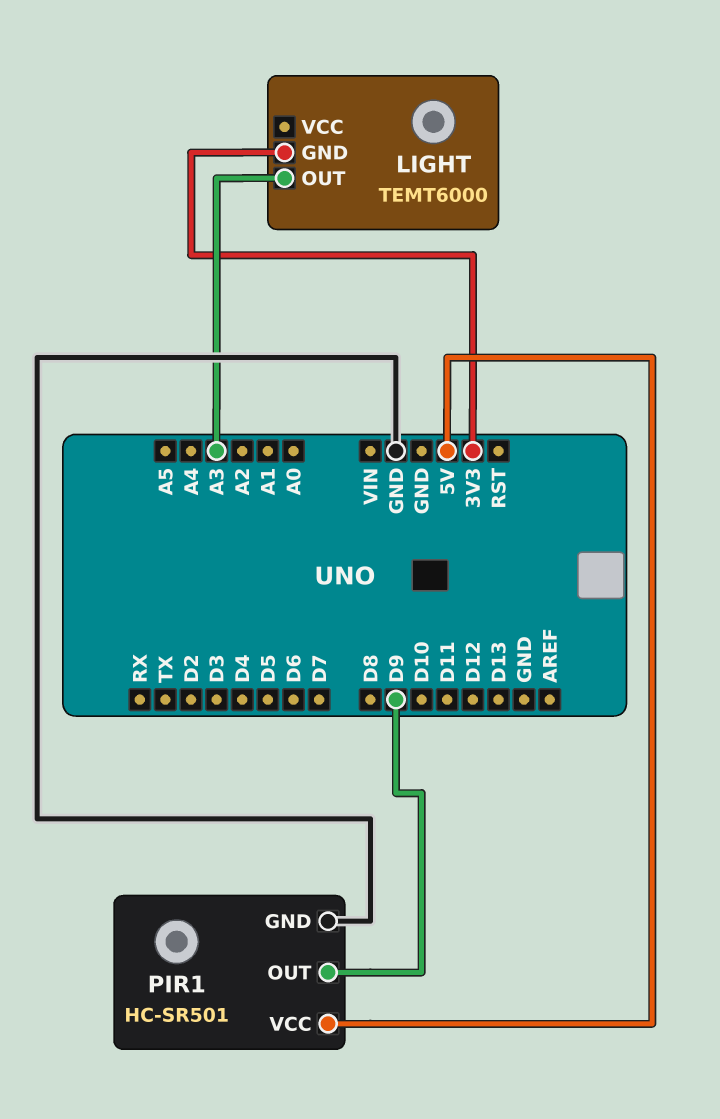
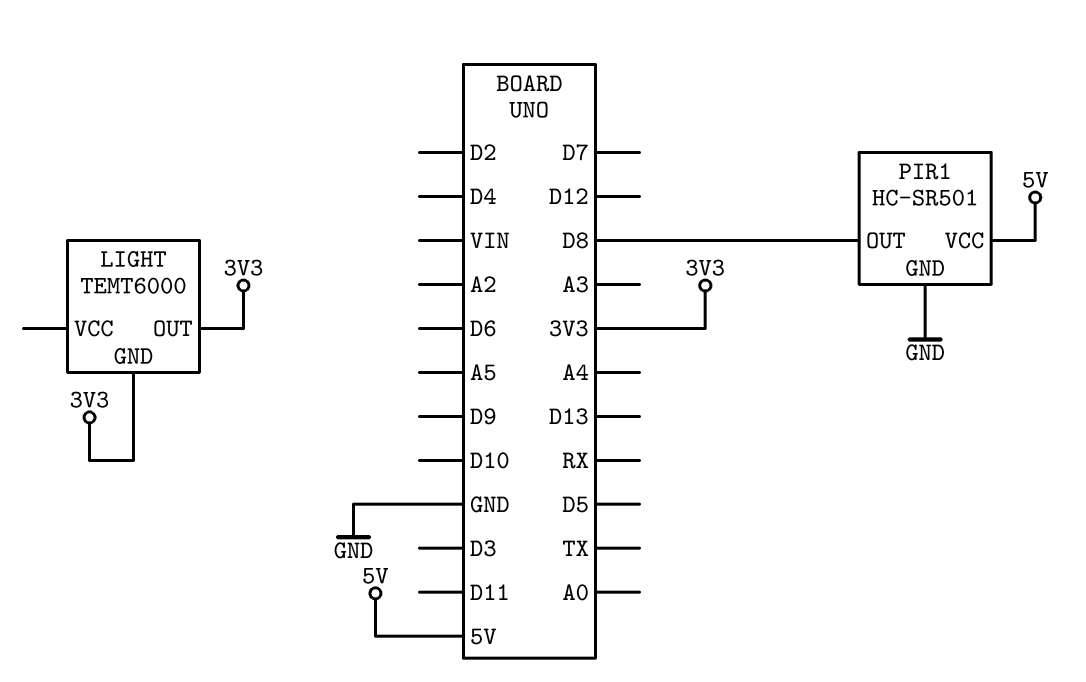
LIGHT pin OUT: A3 -> 3V3
PIR1 pin OUT: D9 -> D8

